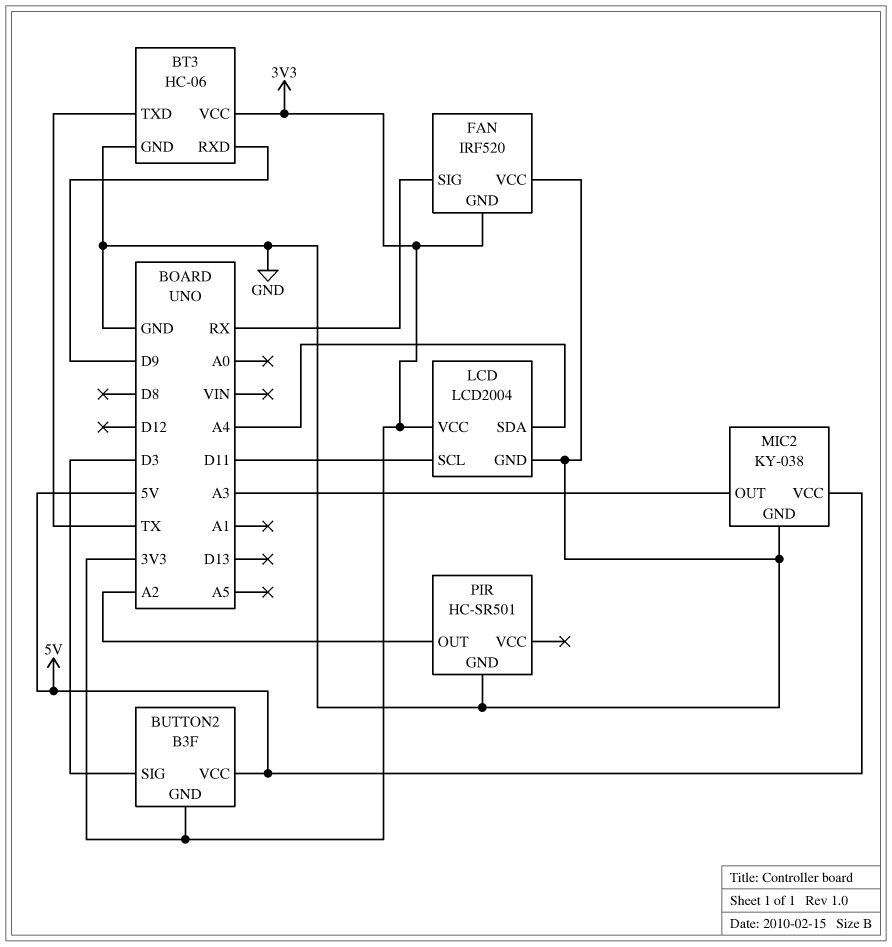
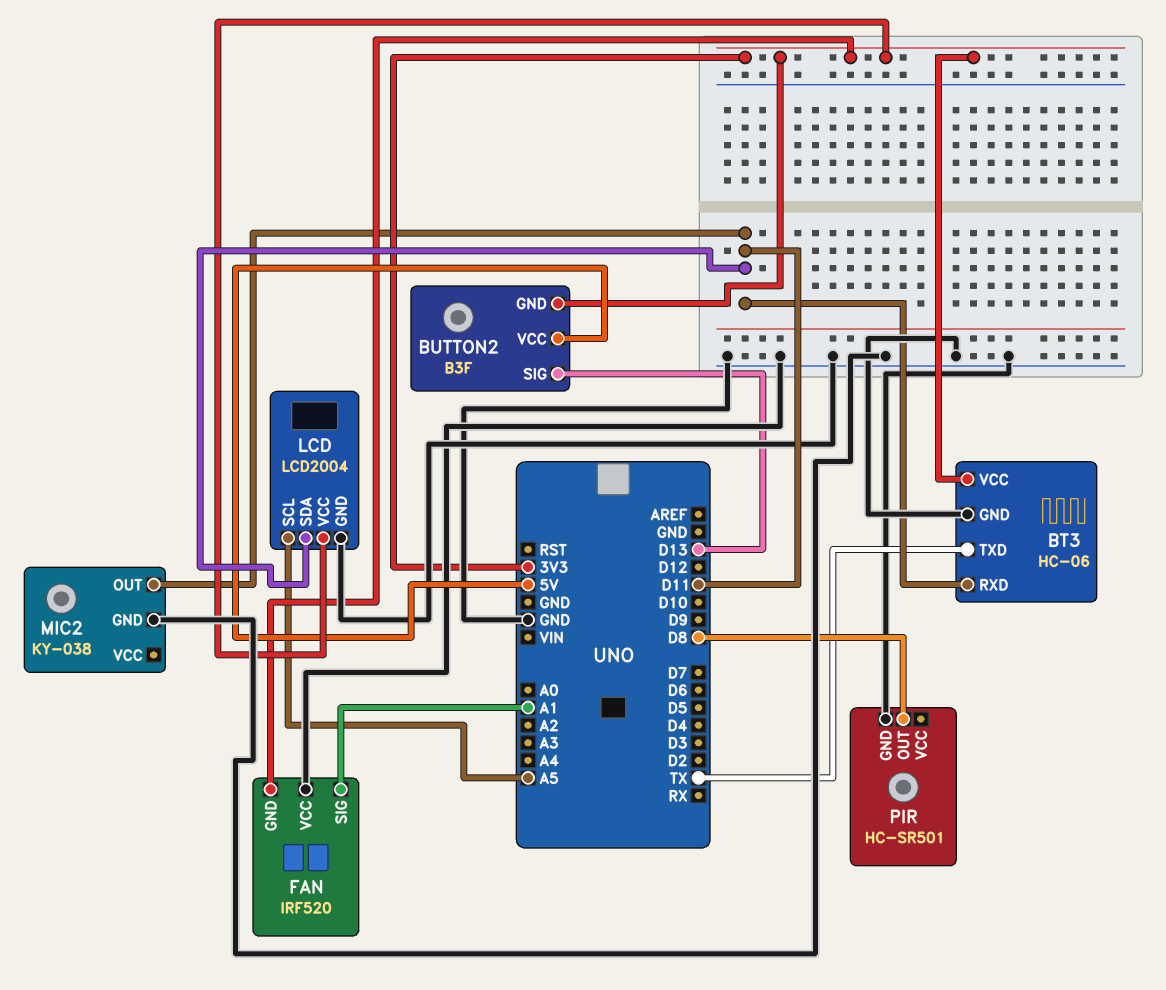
BT3 pin RXD: D9 -> D11
BUTTON2 pin SIG: D3 -> D13
FAN pin SIG: RX -> A1
LCD pin SCL: D11 -> A5
LCD pin SDA: A4 -> D11
MIC2 pin OUT: A3 -> D11
MIC2 pin VCC: 5V -> none
PIR pin OUT: A2 -> D8

